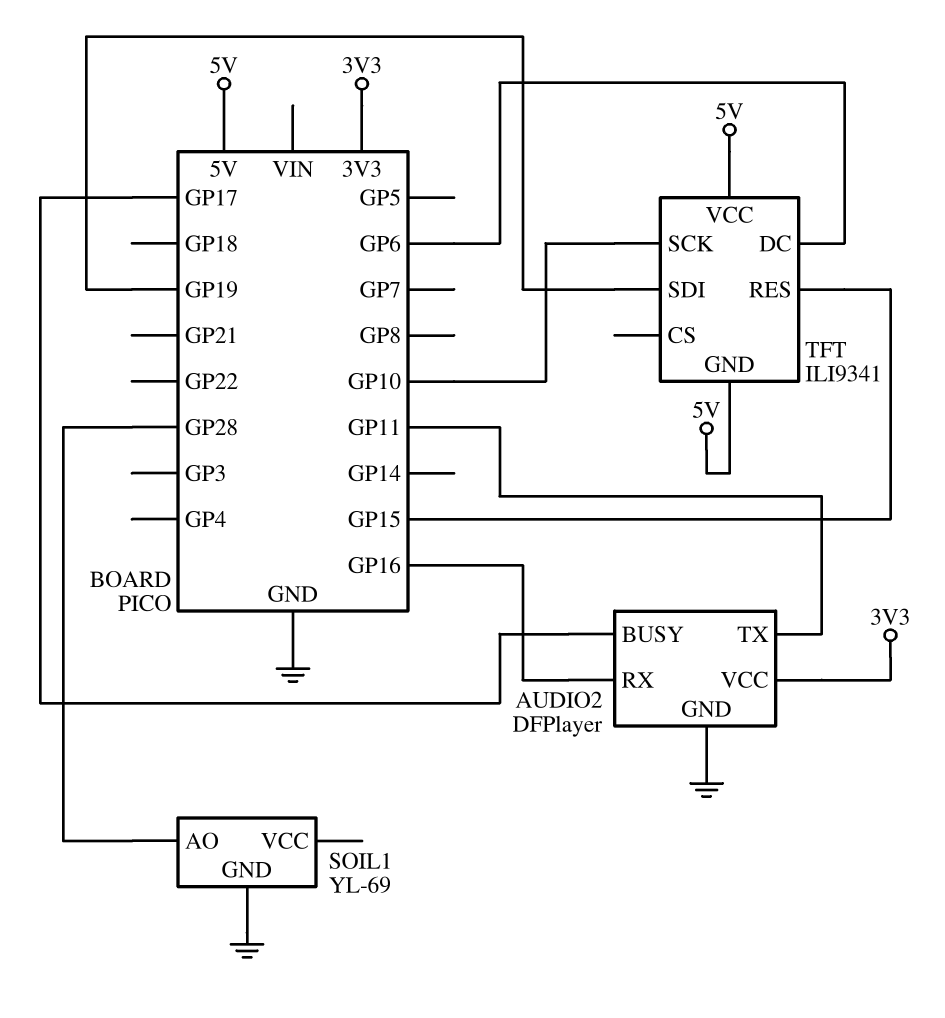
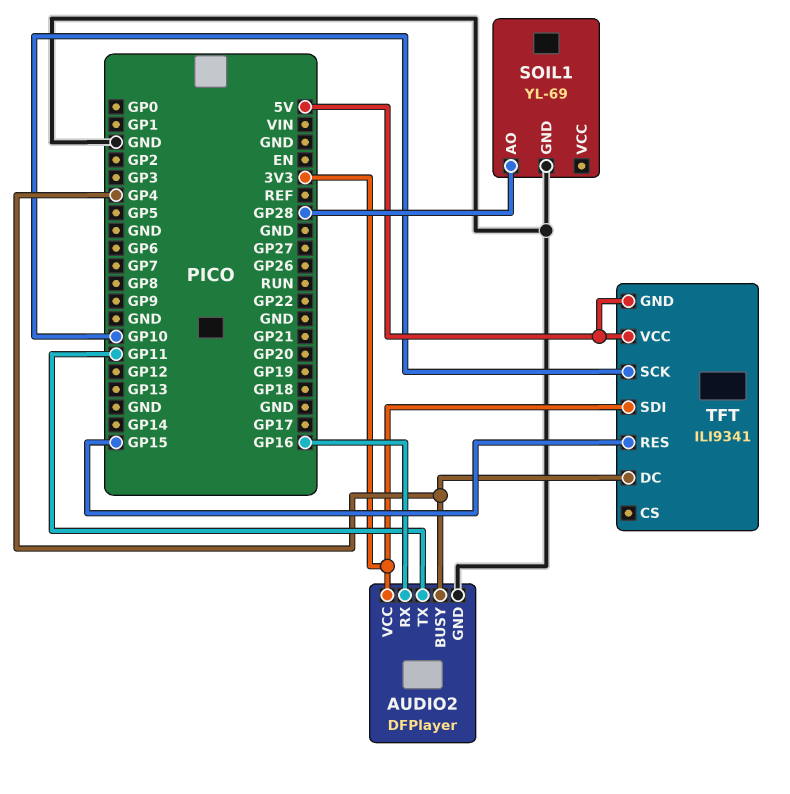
AUDIO2 pin BUSY: GP17 -> GP4
TFT pin DC: GP6 -> GP4
TFT pin SDI: GP19 -> 3V3

